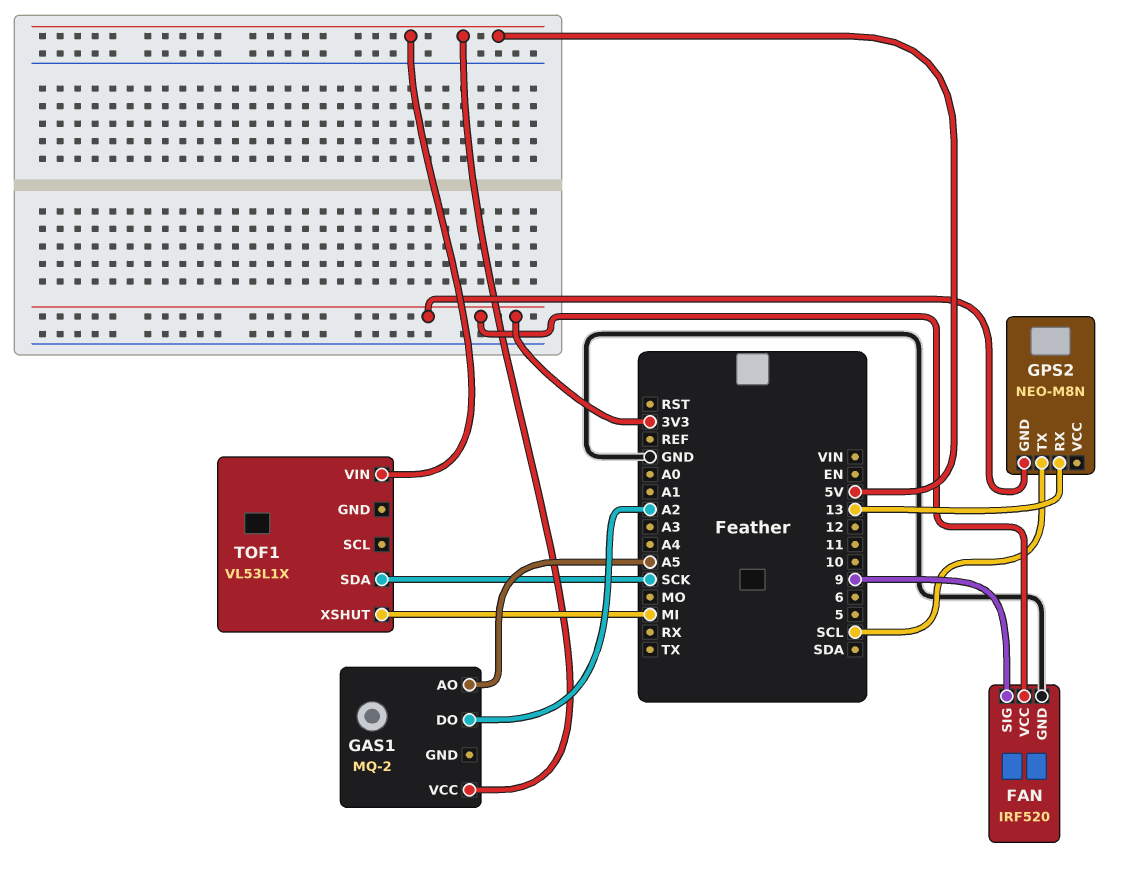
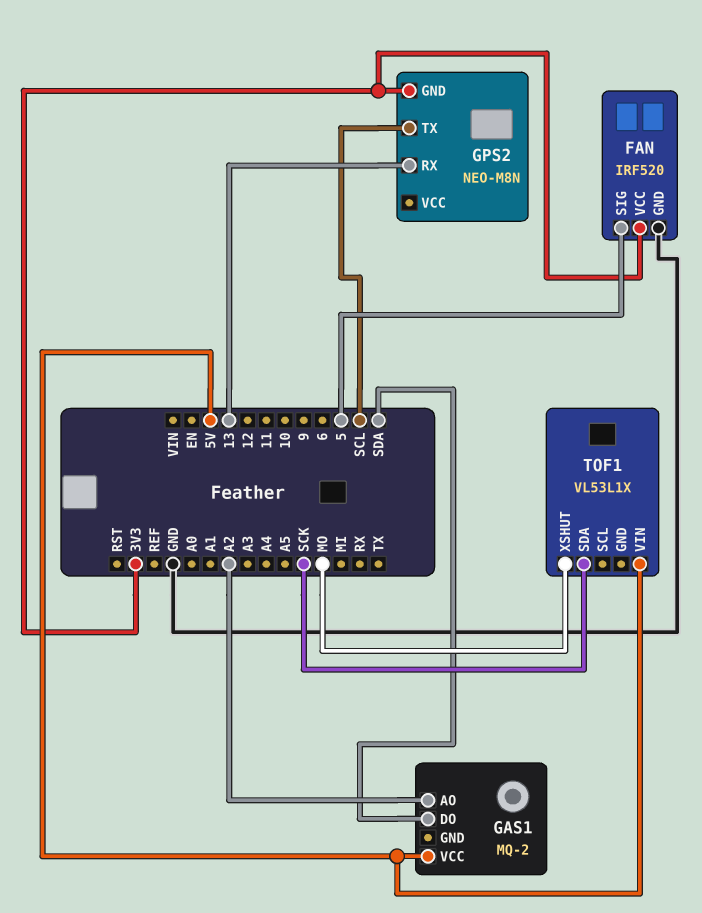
FAN pin SIG: 9 -> 5
GAS1 pin AO: A5 -> A2
GAS1 pin DO: A2 -> SDA
TOF1 pin XSHUT: MI -> MO

